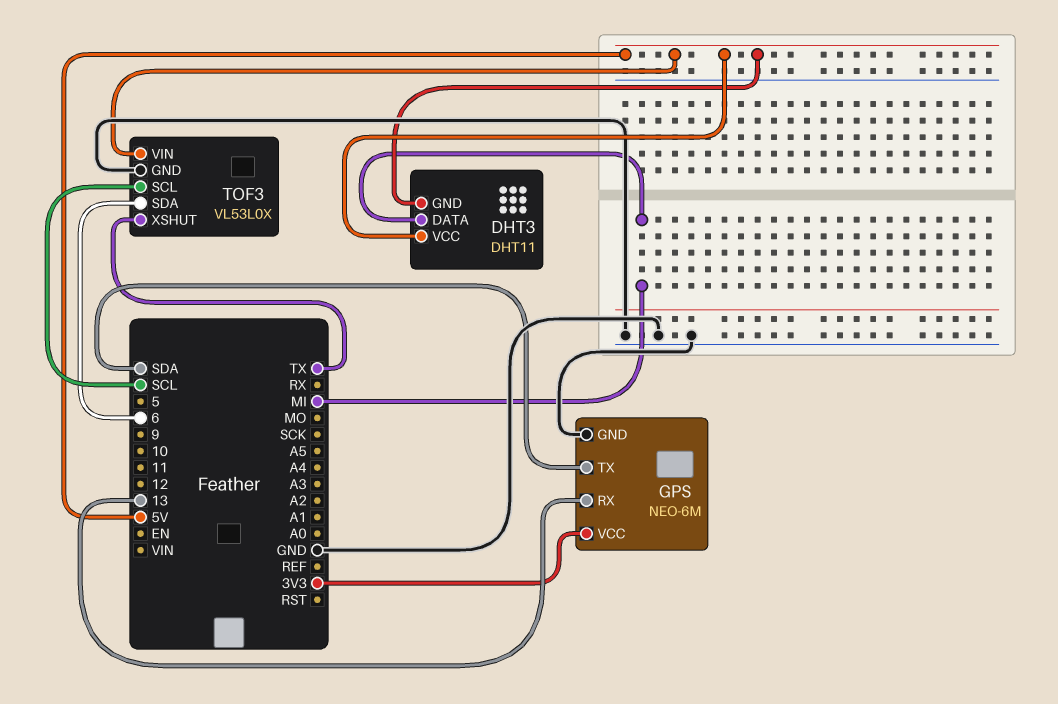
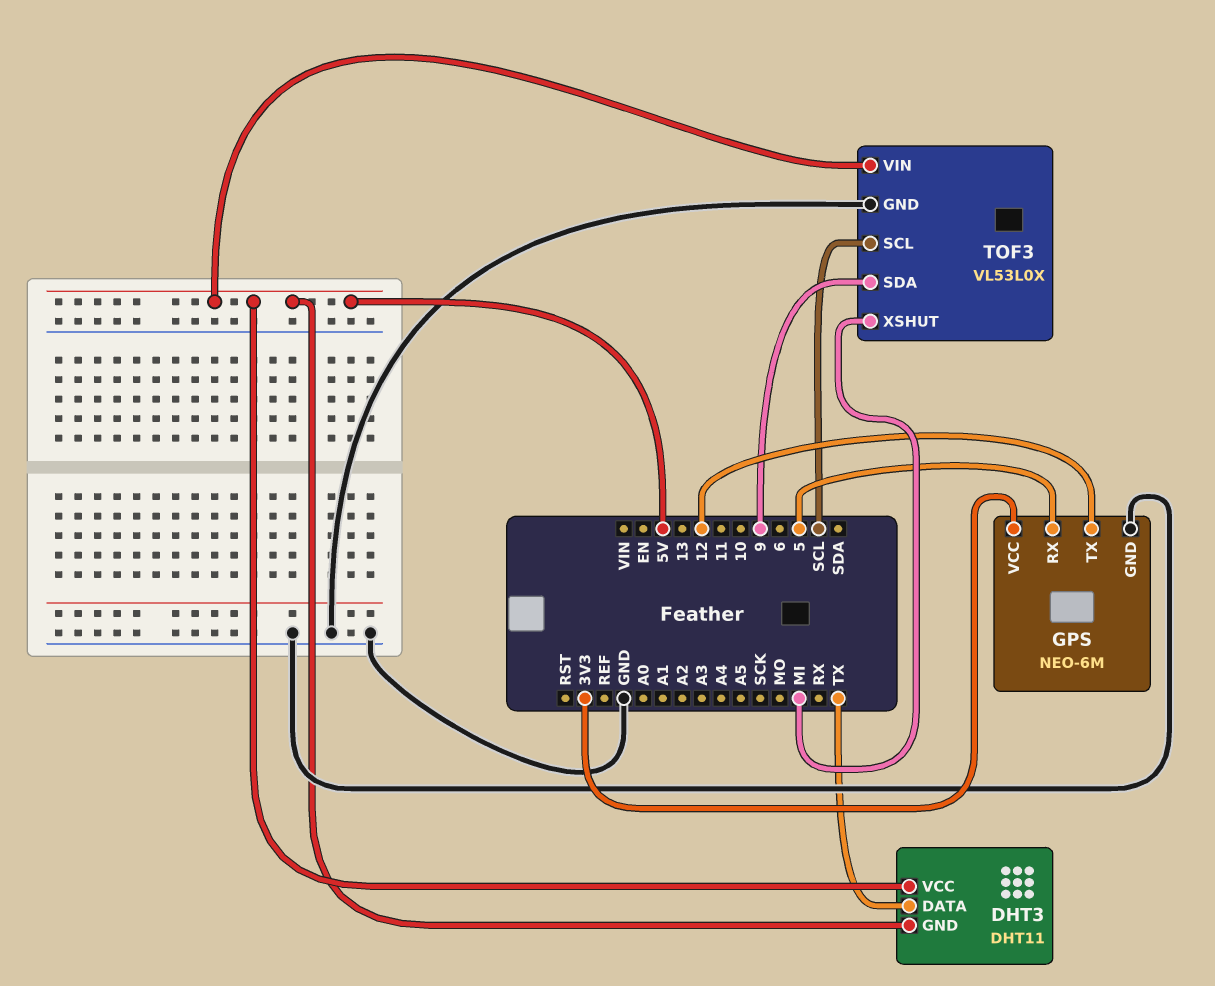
DHT3 pin DATA: MI -> TX
GPS pin RX: 13 -> 5
GPS pin TX: SDA -> 12
TOF3 pin SDA: 6 -> 9
TOF3 pin XSHUT: TX -> MI

